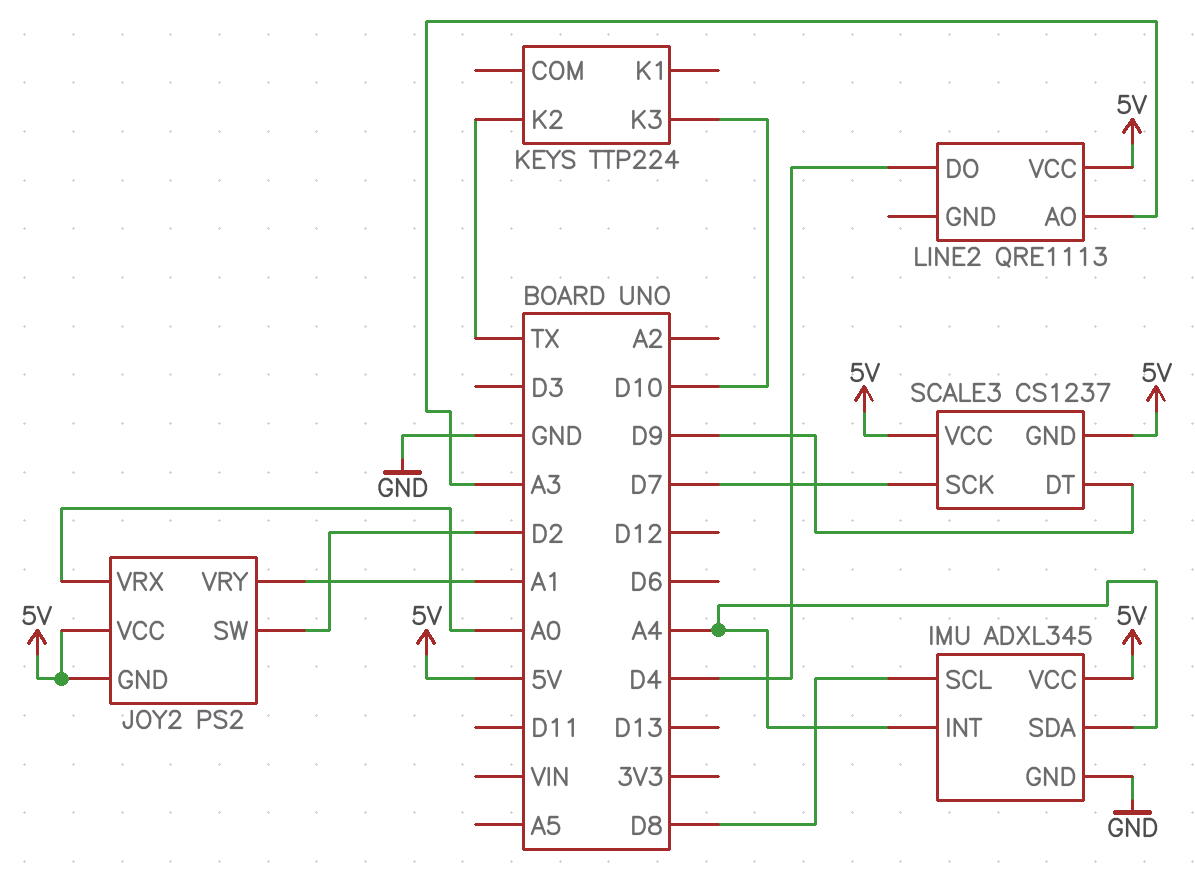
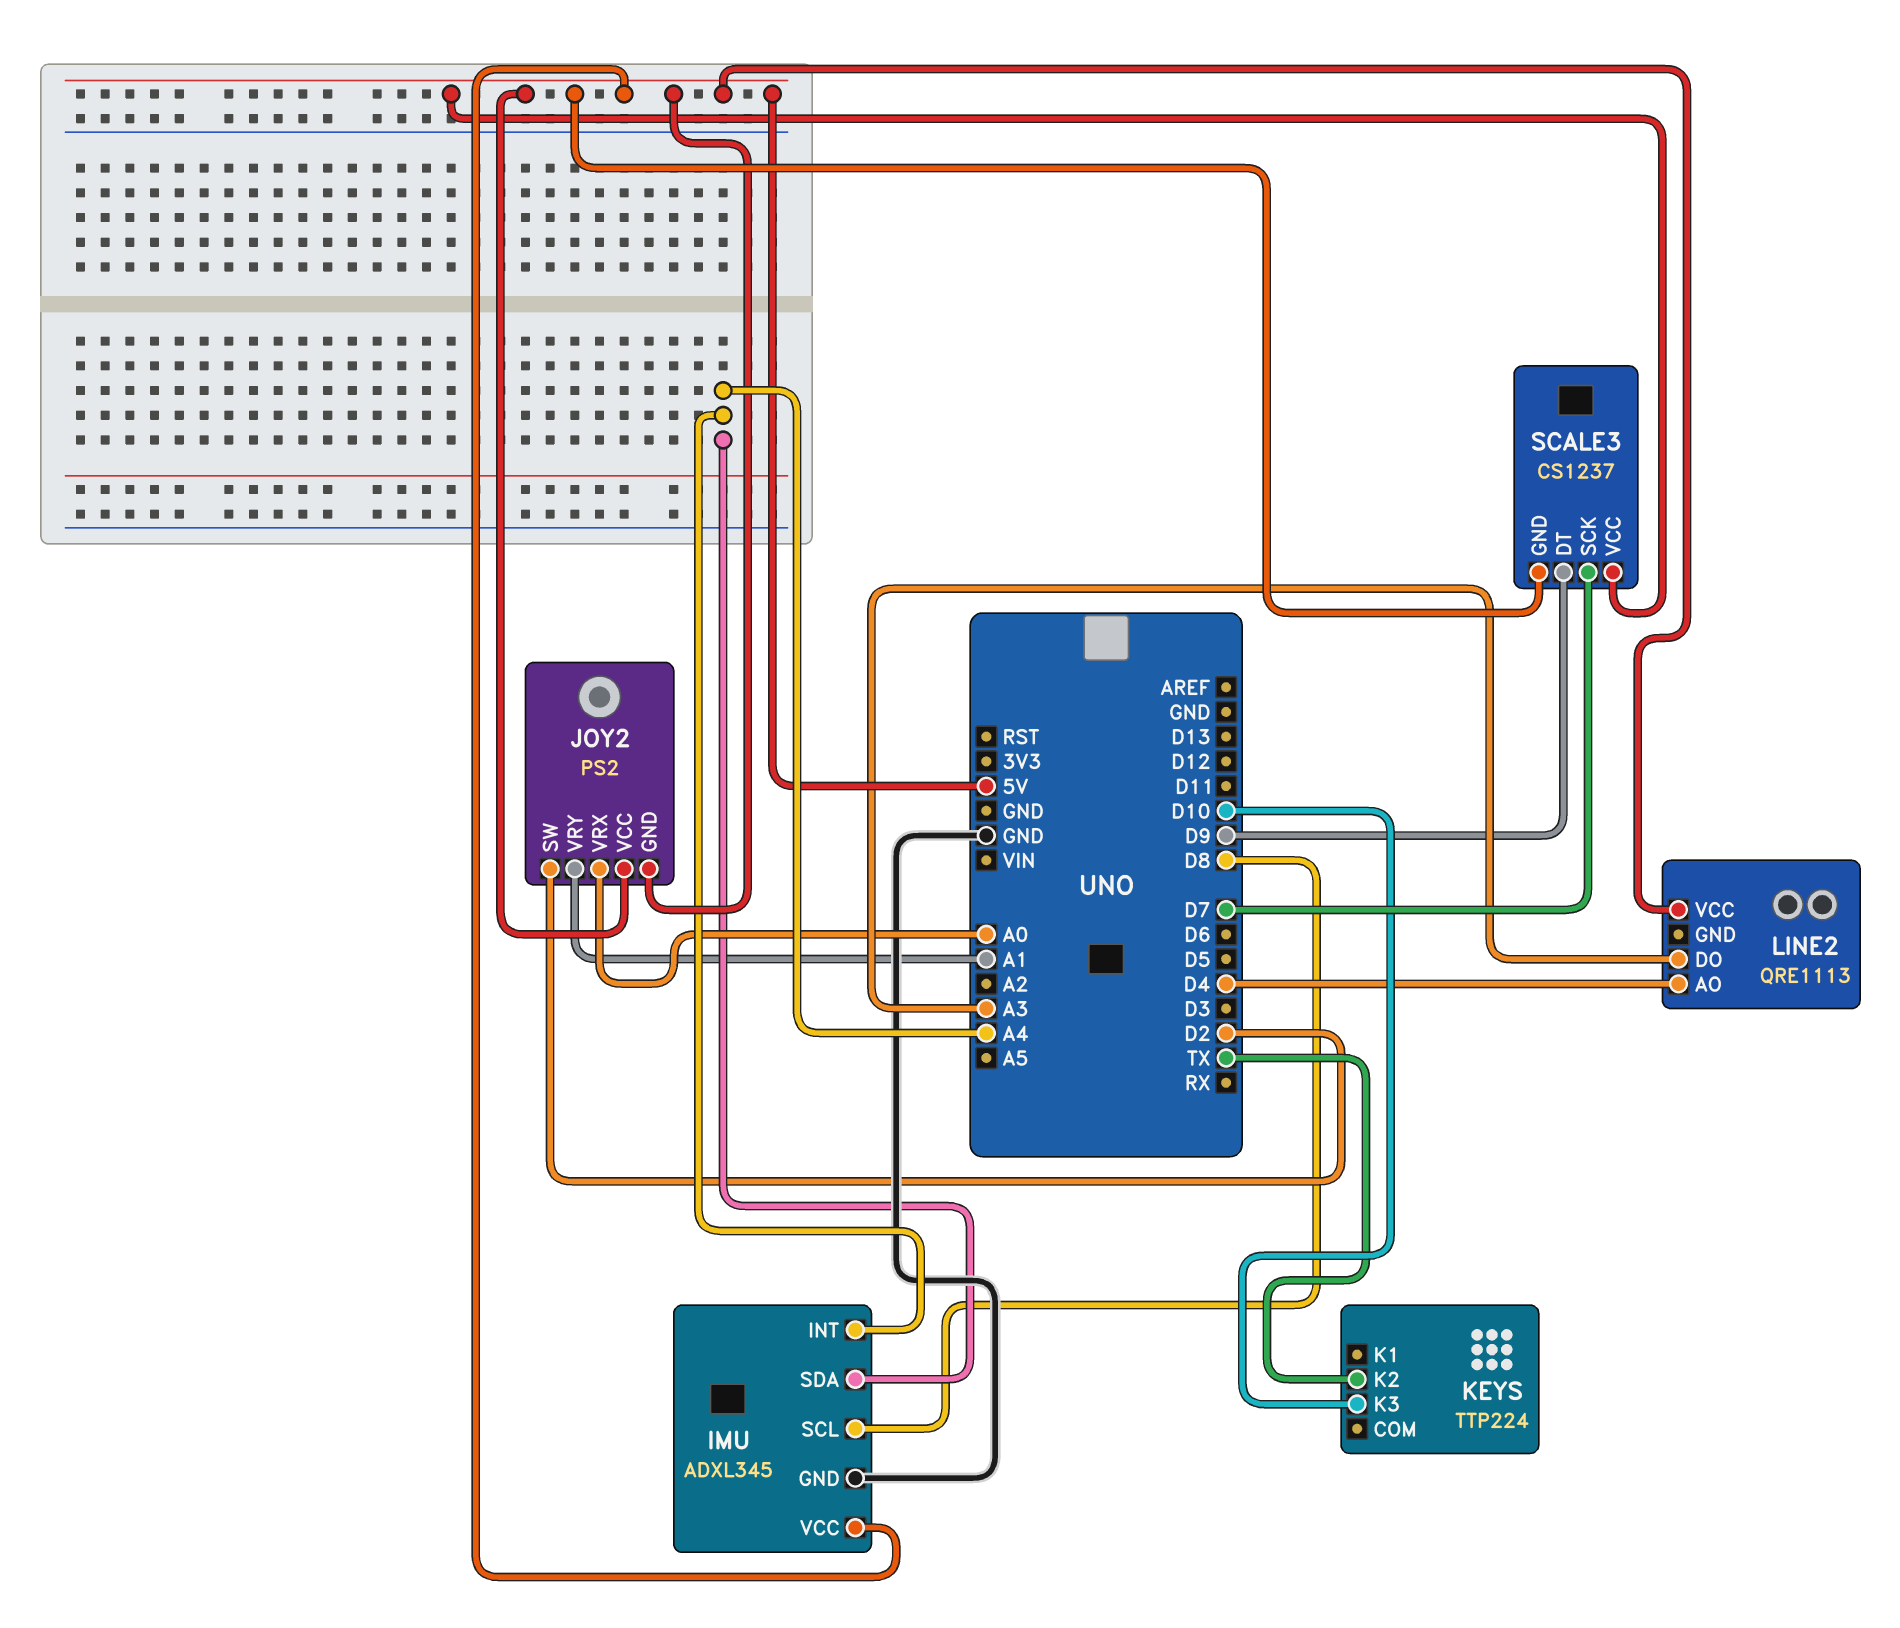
LINE2 pin AO: A3 -> D4
LINE2 pin DO: D4 -> A3

